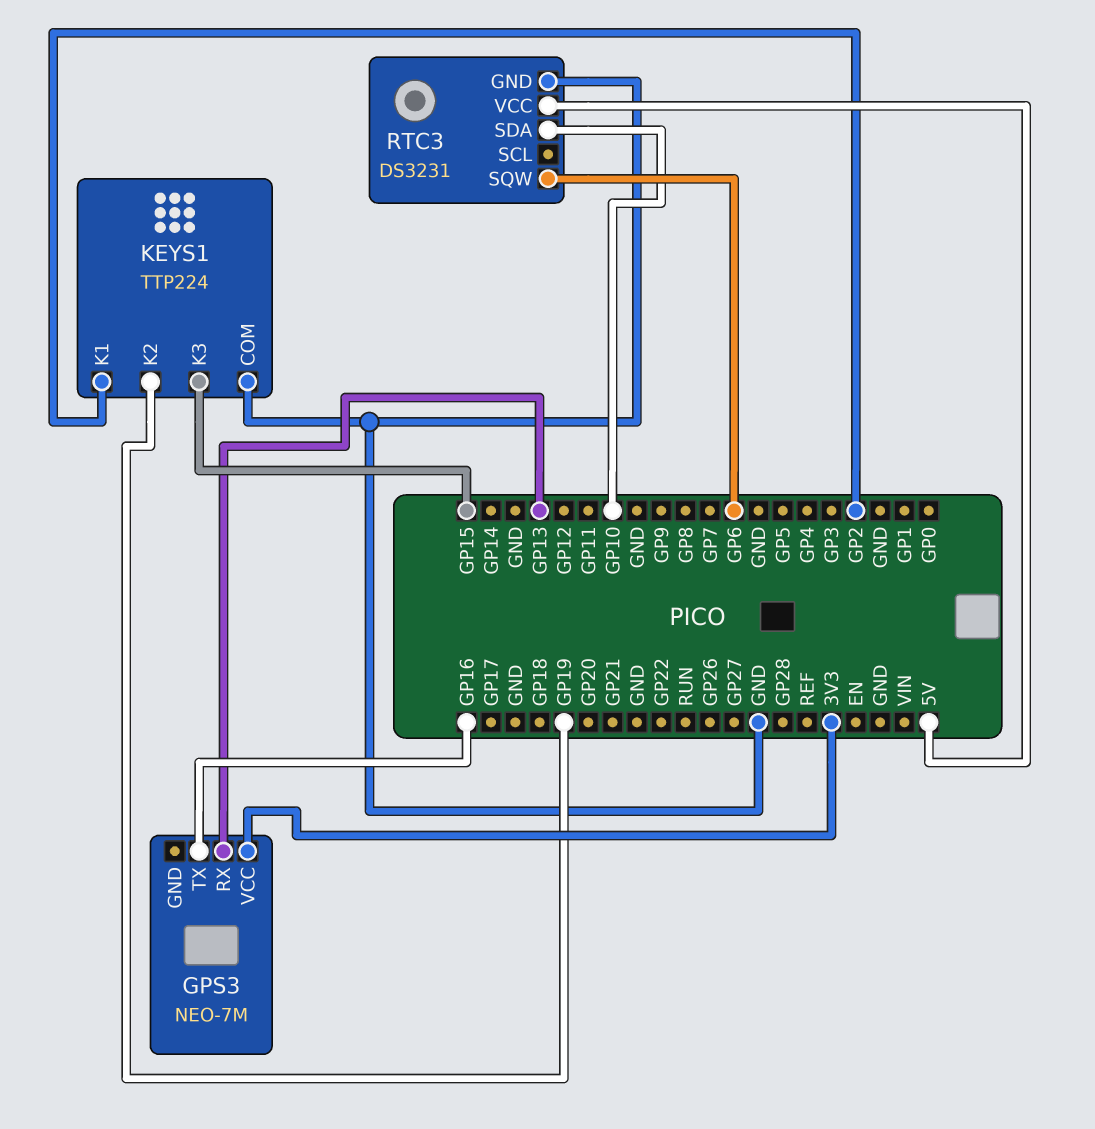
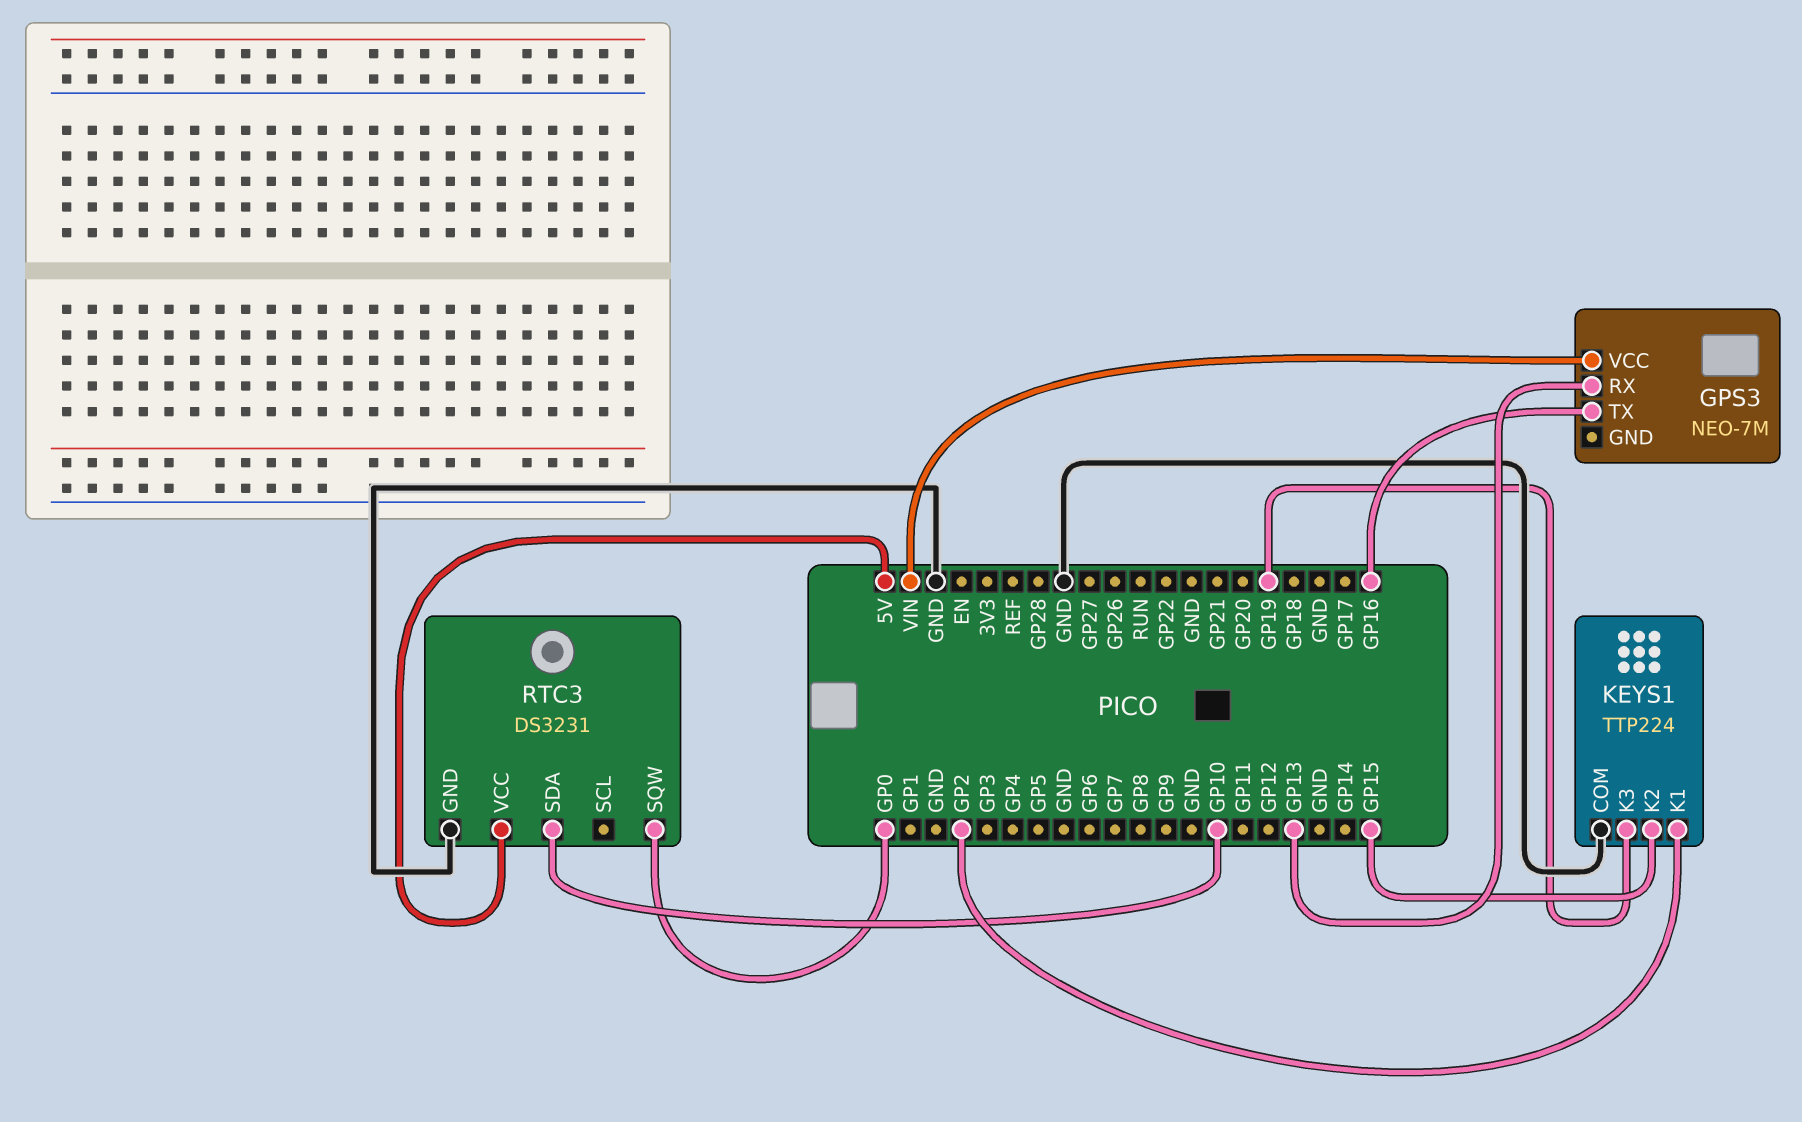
GPS3 pin VCC: 3V3 -> VIN
KEYS1 pin K2: GP19 -> GP15
KEYS1 pin K3: GP15 -> GP19
RTC3 pin SQW: GP6 -> GP0

